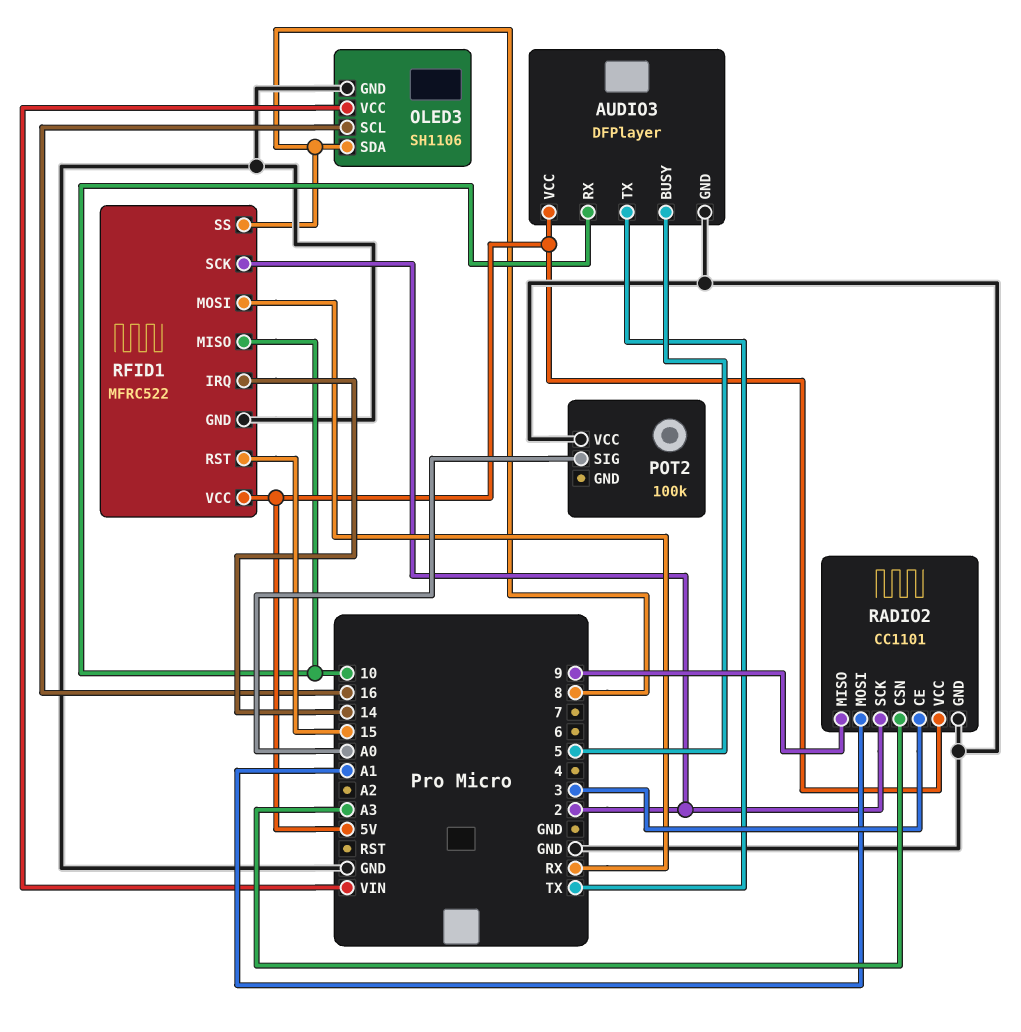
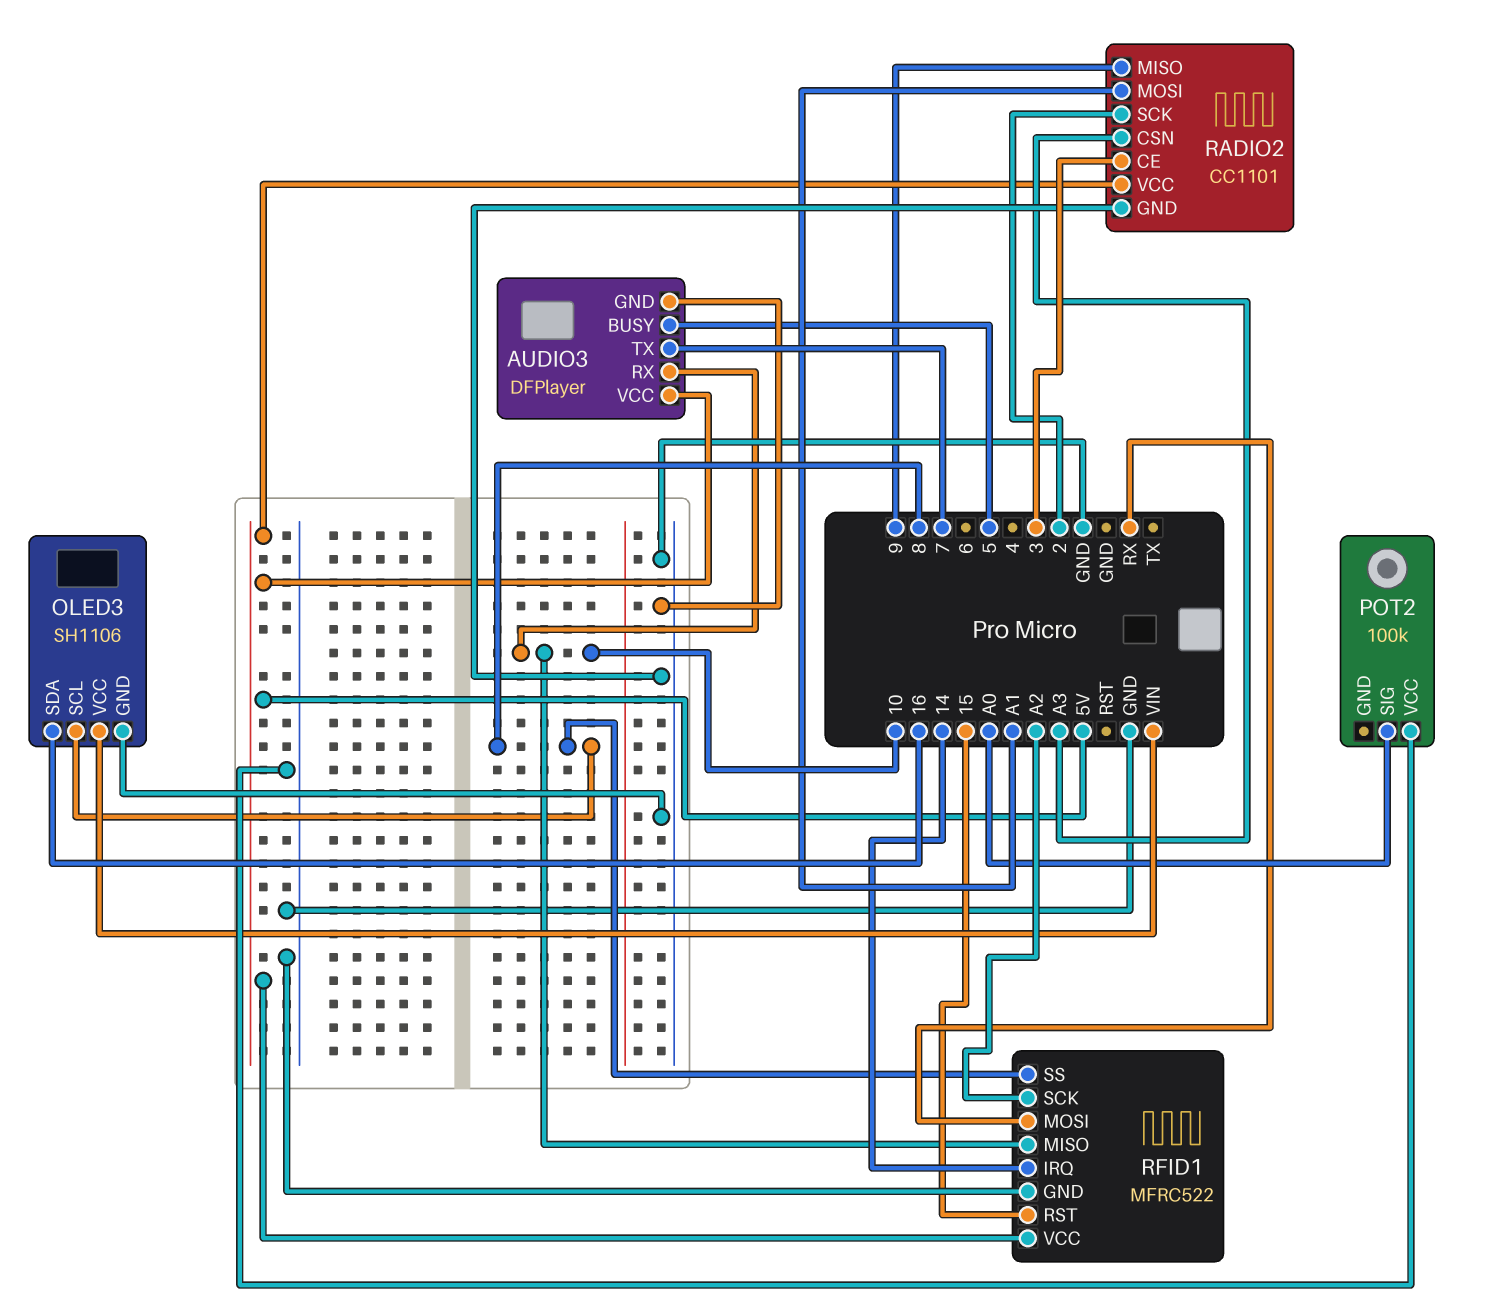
AUDIO3 pin TX: TX -> 7
OLED3 pin SCL: 16 -> 8
OLED3 pin SDA: 8 -> 16
RFID1 pin SCK: 2 -> A2

